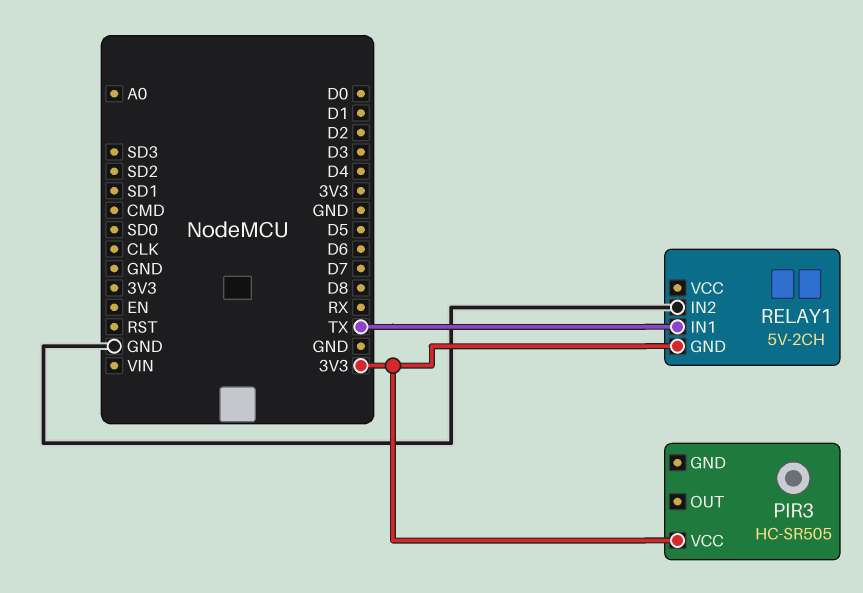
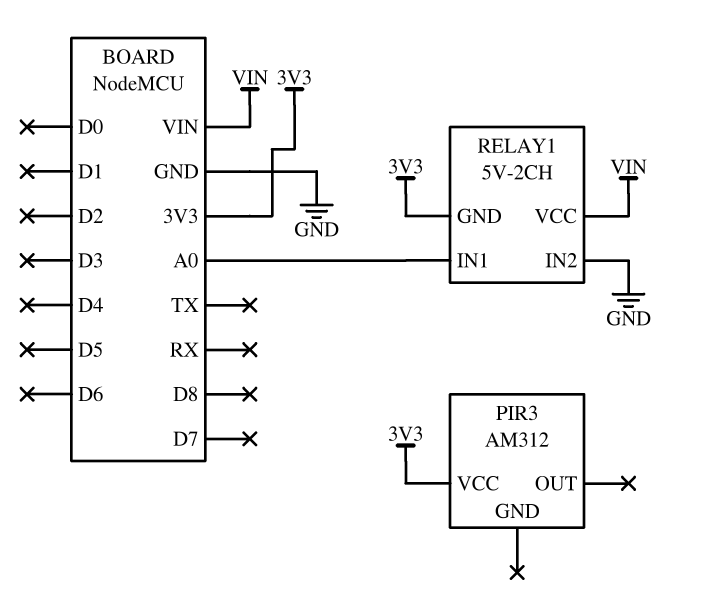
PIR3: HC-SR505 -> AM312
RELAY1 pin IN1: TX -> A0
RELAY1 pin VCC: none -> VIN

